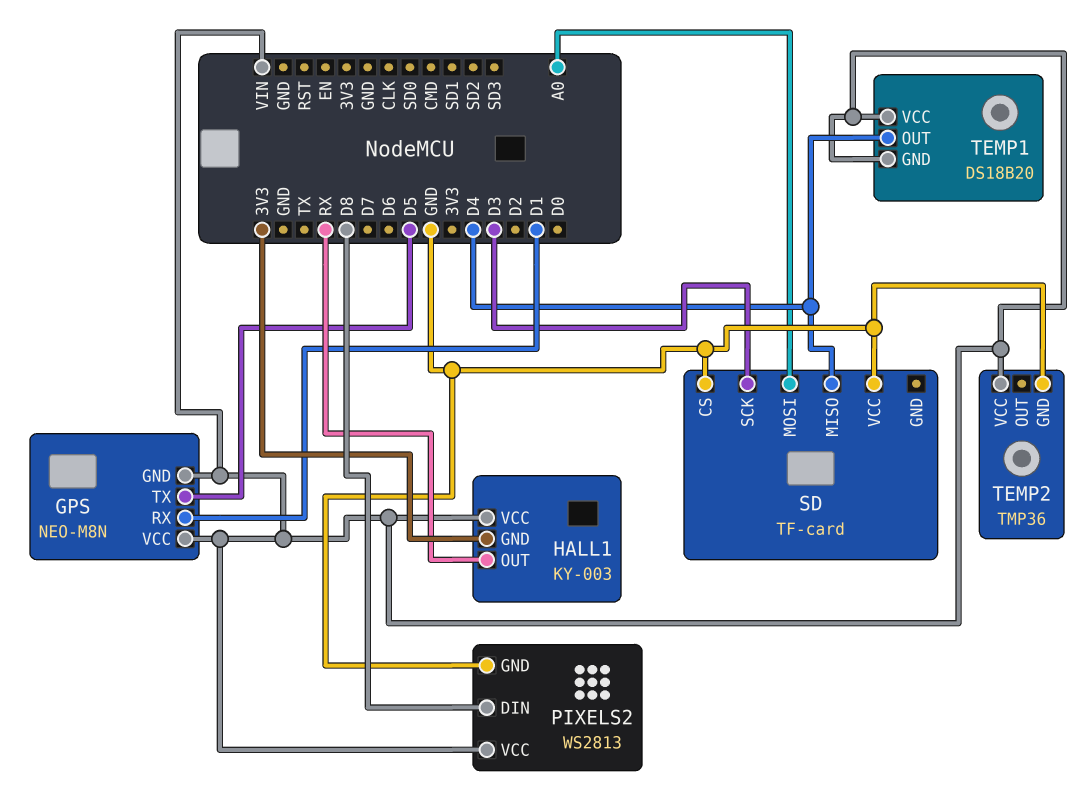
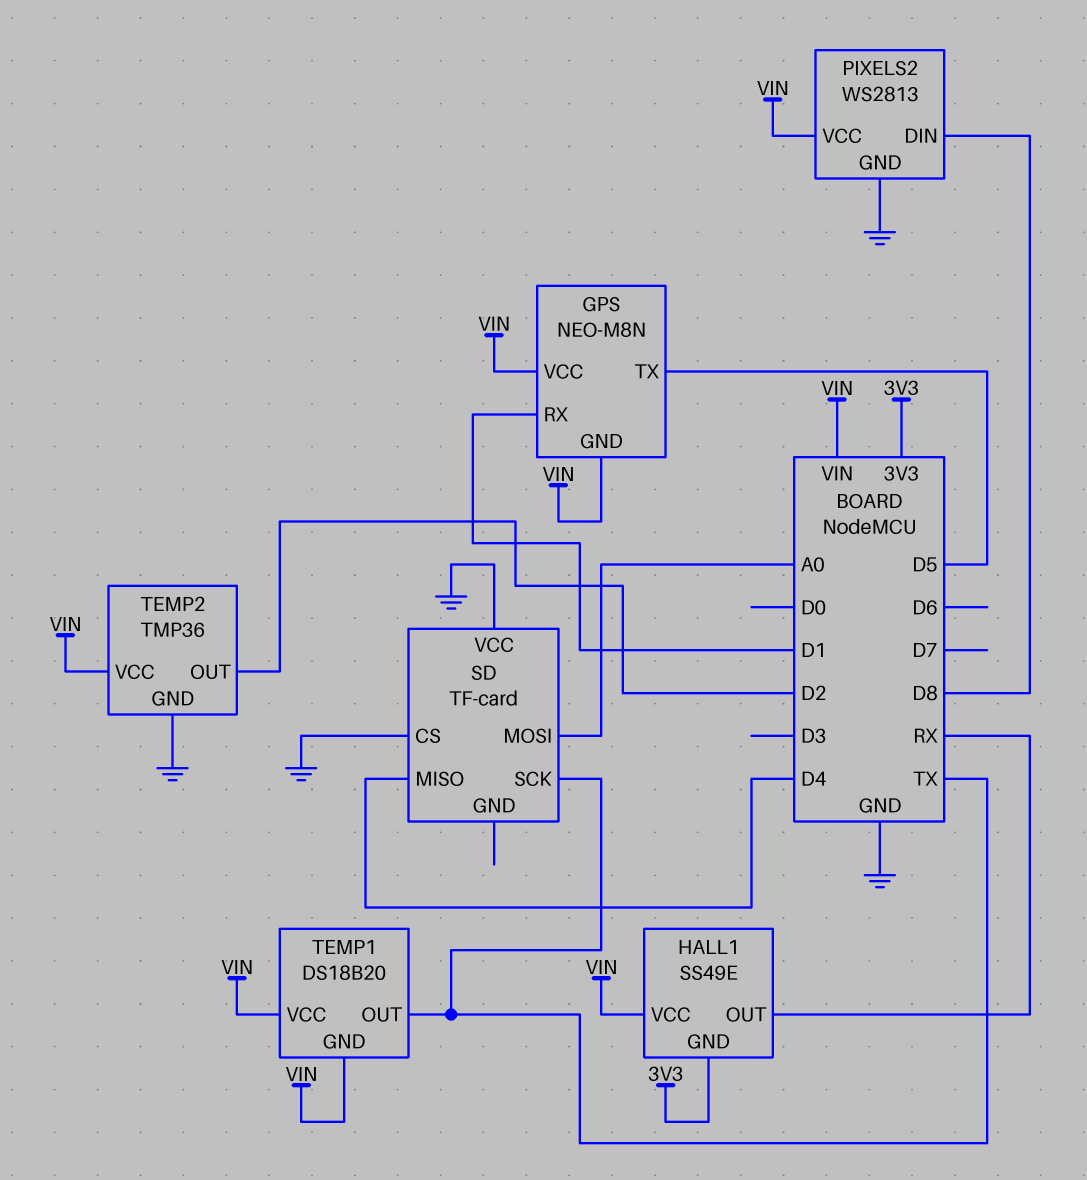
HALL1: KY-003 -> SS49E
SD pin SCK: D3 -> TX
TEMP1 pin OUT: D4 -> TX
TEMP2 pin OUT: none -> D2

